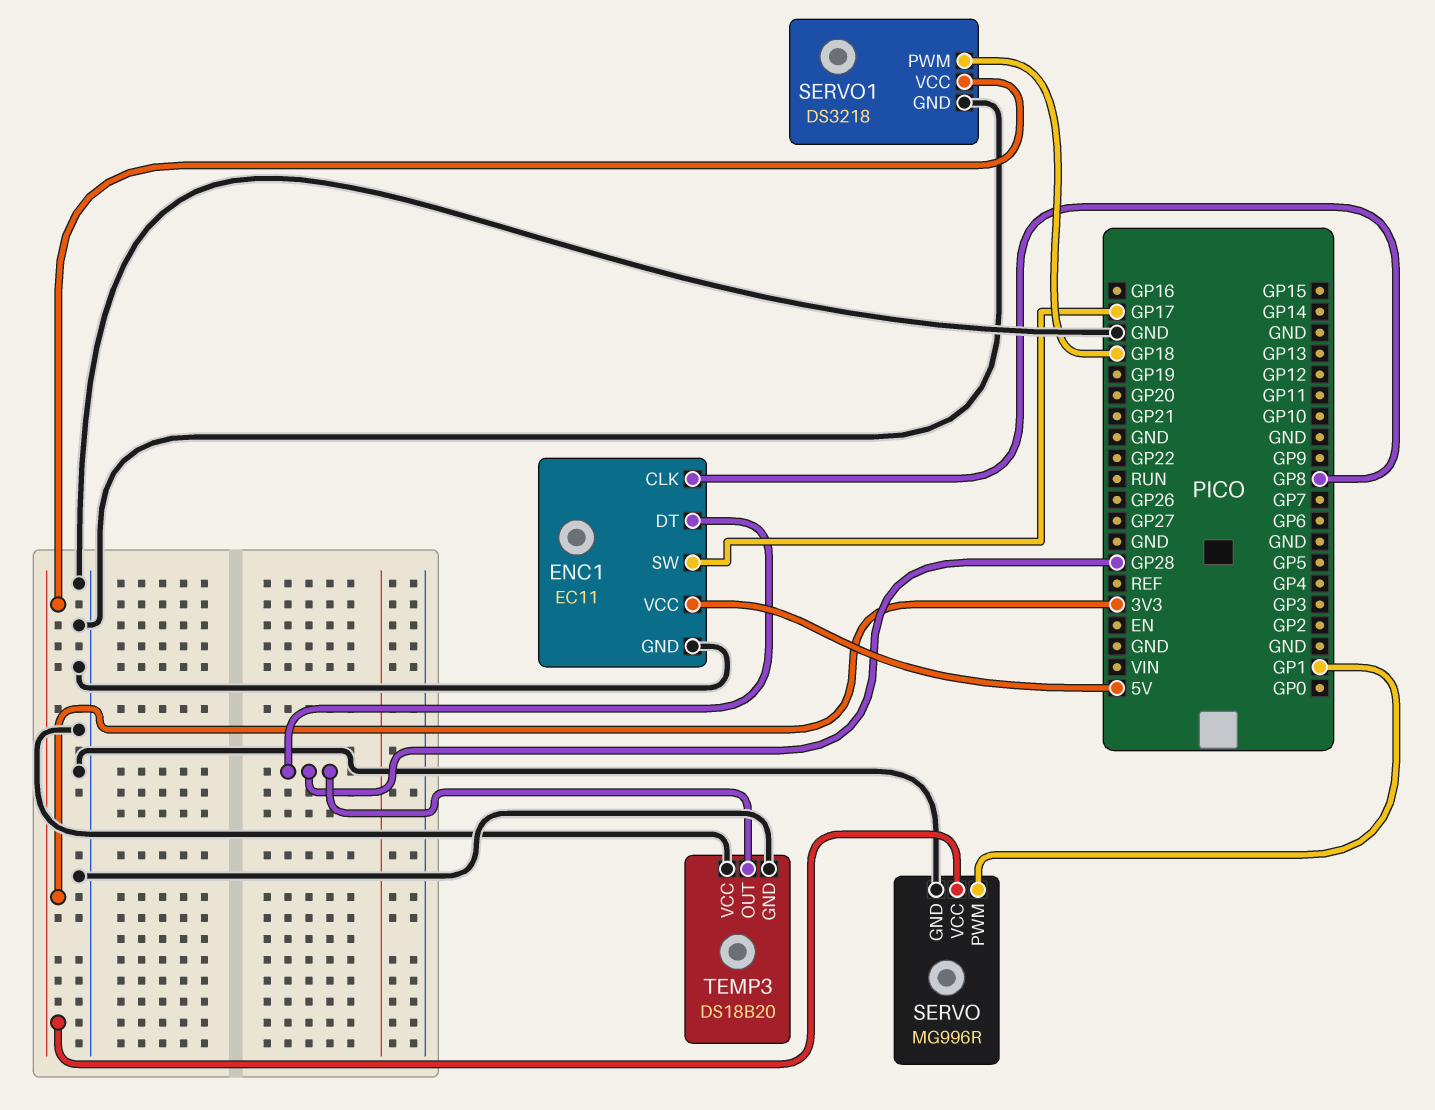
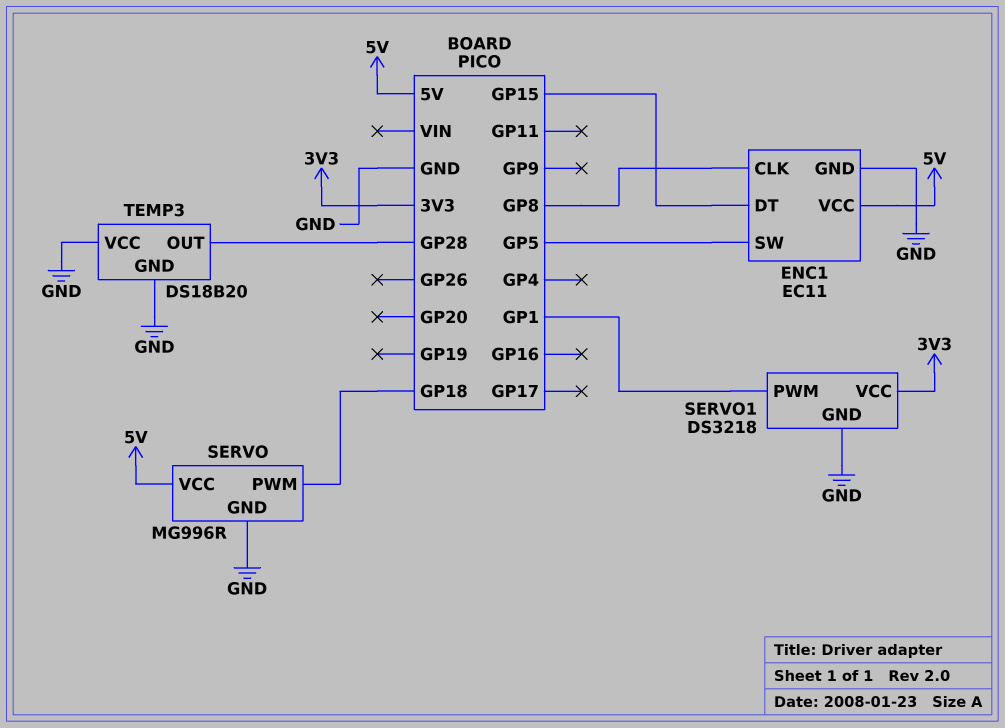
ENC1 pin DT: GP28 -> GP15
ENC1 pin SW: GP17 -> GP5
SERVO pin PWM: GP1 -> GP18
SERVO pin VCC: 3V3 -> 5V
SERVO1 pin PWM: GP18 -> GP1

